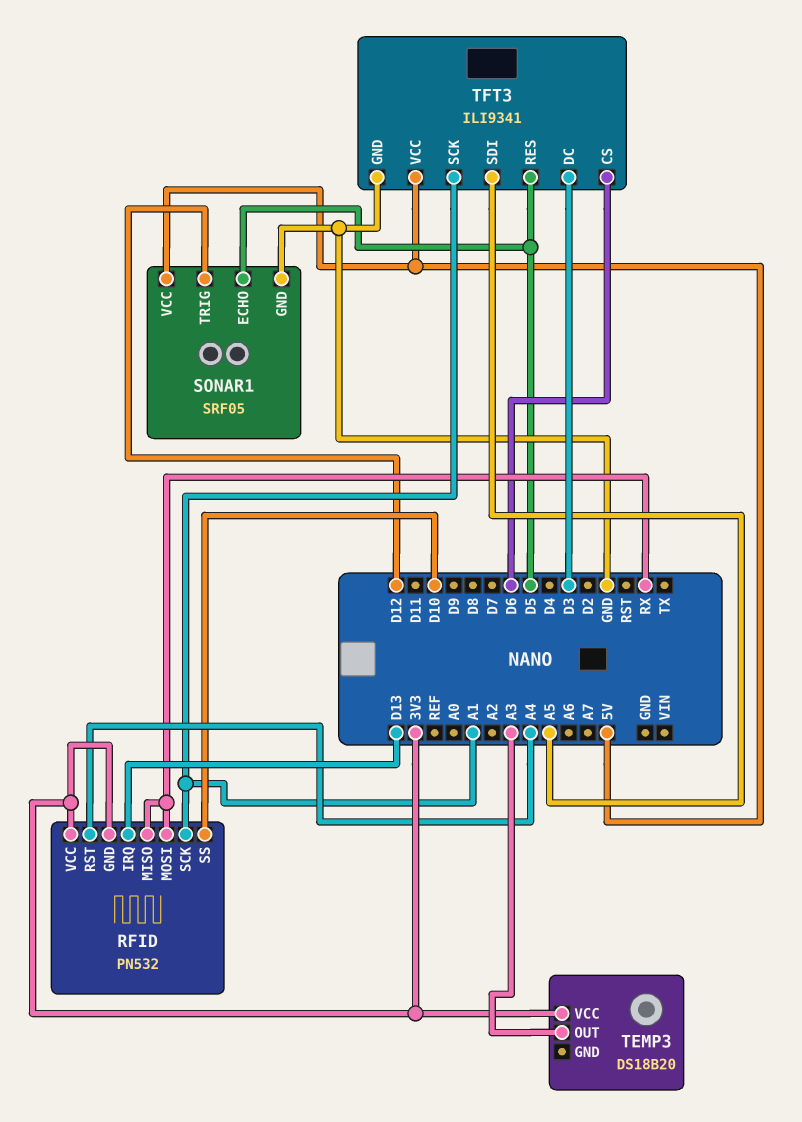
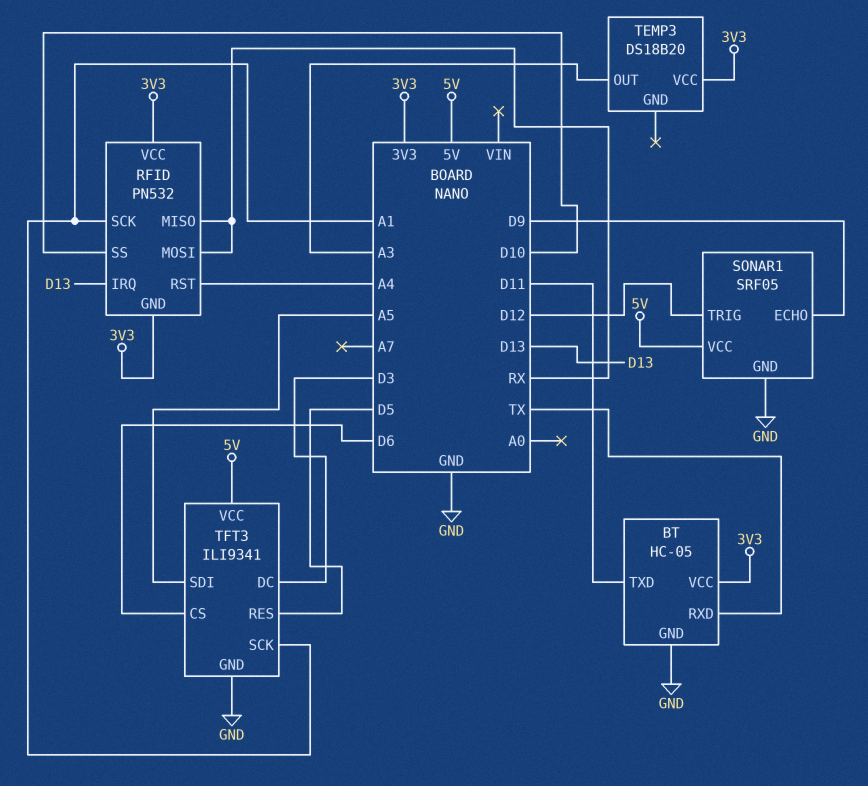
BT: none -> HC-05
BT pin GND: none -> GND
BT pin RXD: none -> TX
BT pin TXD: none -> D11
BT pin VCC: none -> 3V3
SONAR1 pin ECHO: D5 -> D9

